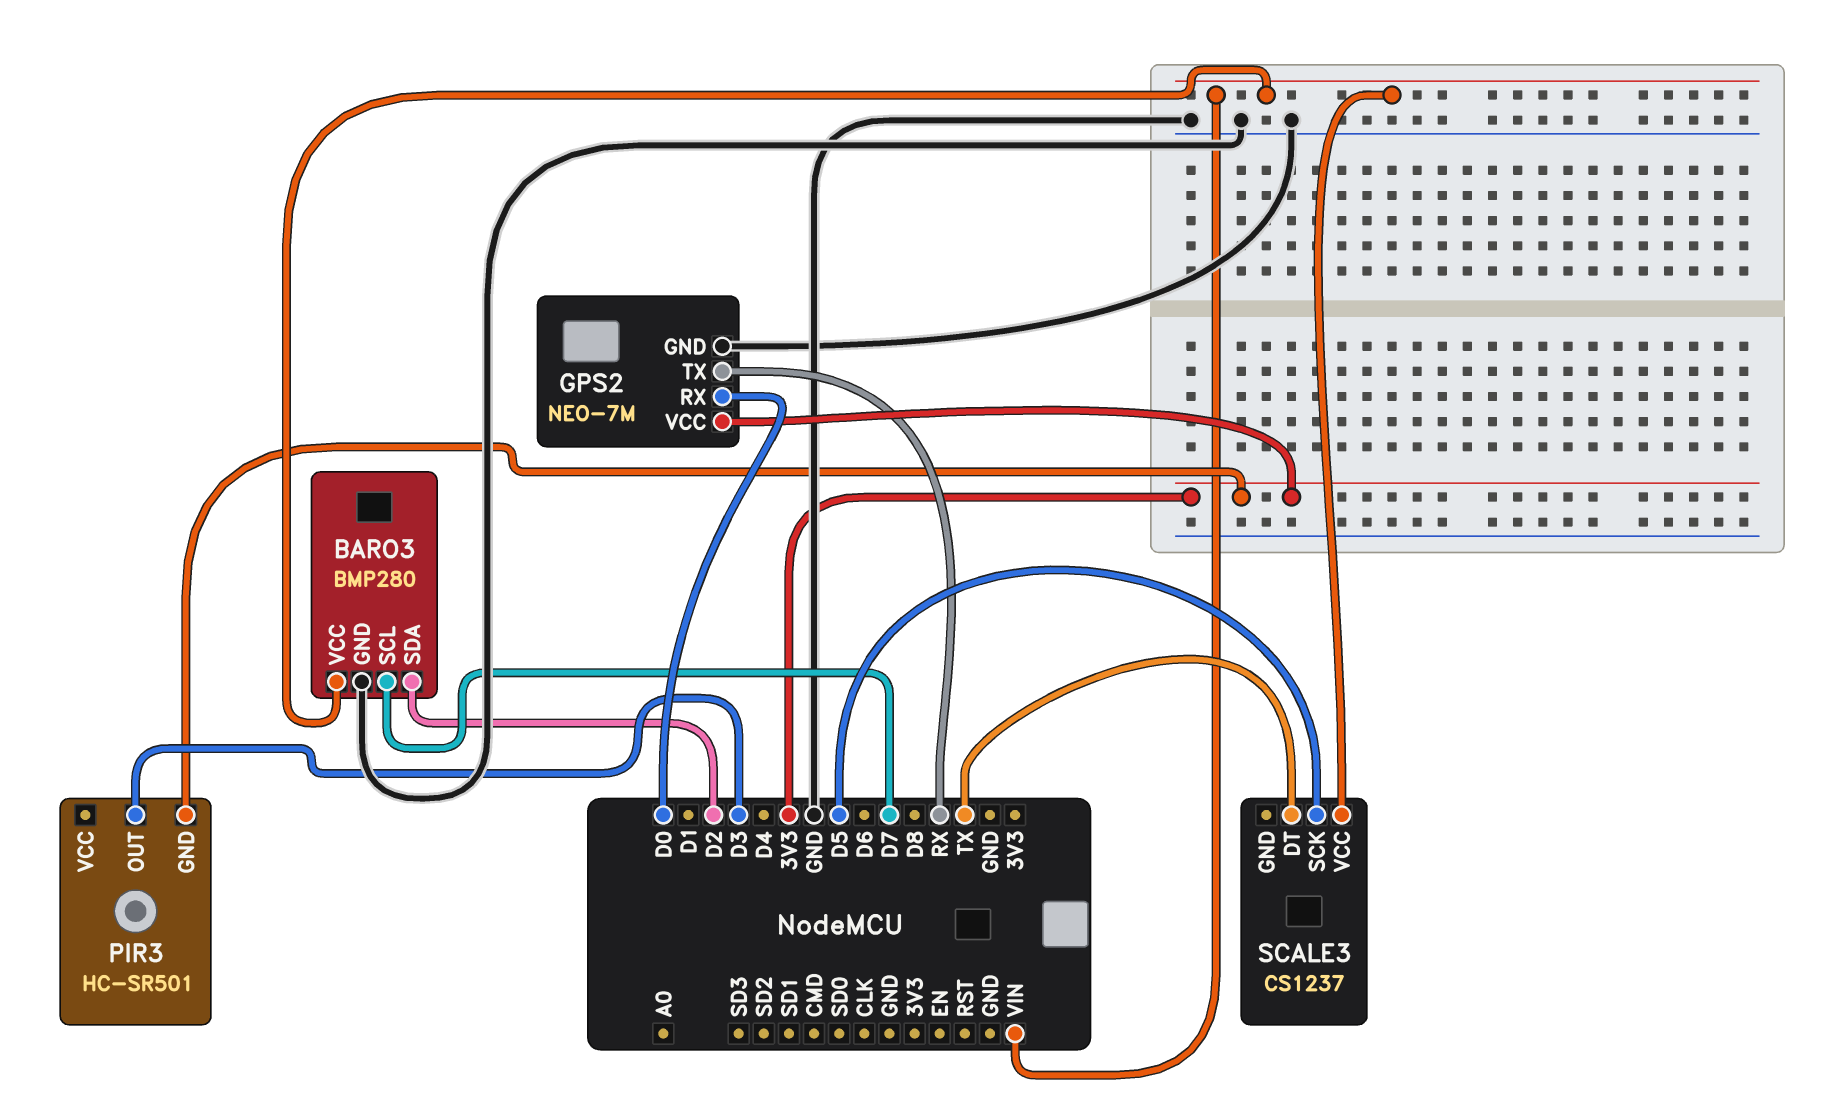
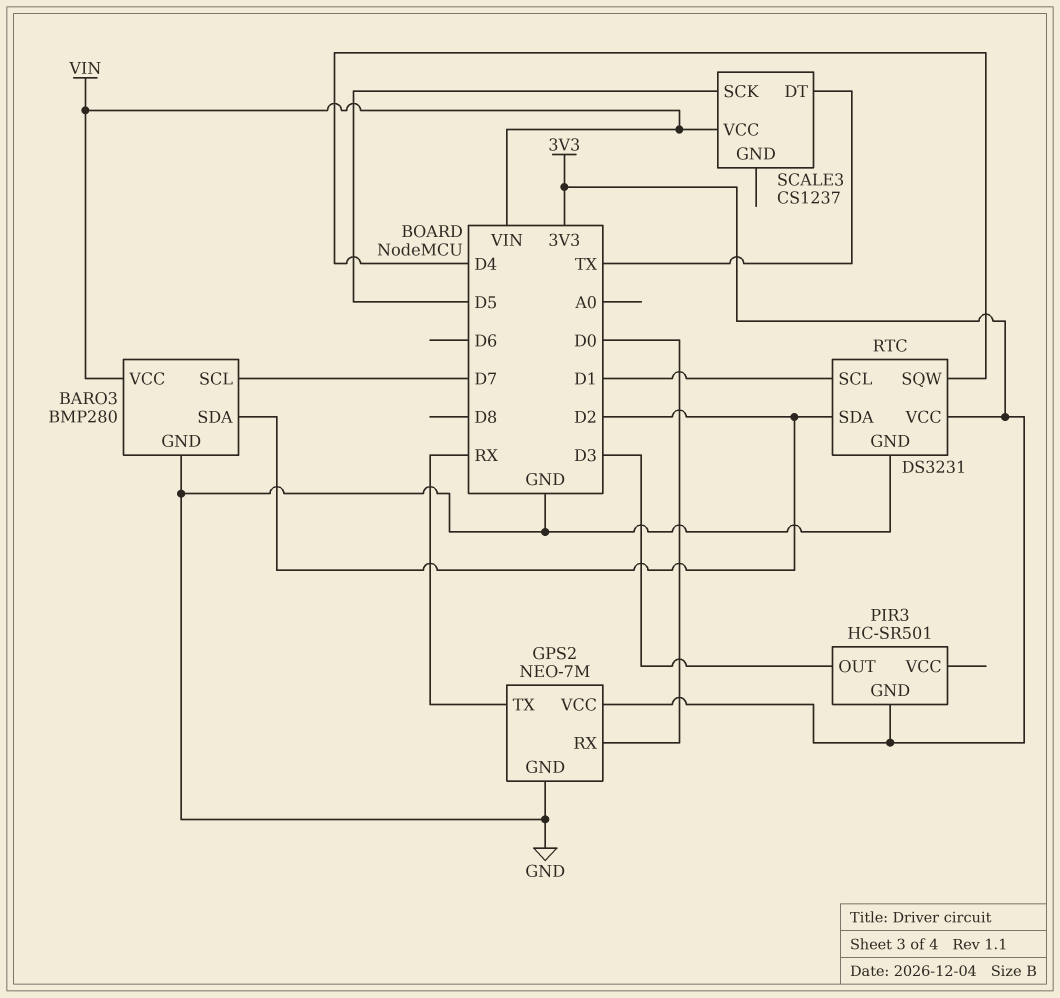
RTC: none -> DS3231
RTC pin GND: none -> GND
RTC pin SCL: none -> D1
RTC pin SDA: none -> D2
RTC pin SQW: none -> D4
RTC pin VCC: none -> 3V3

